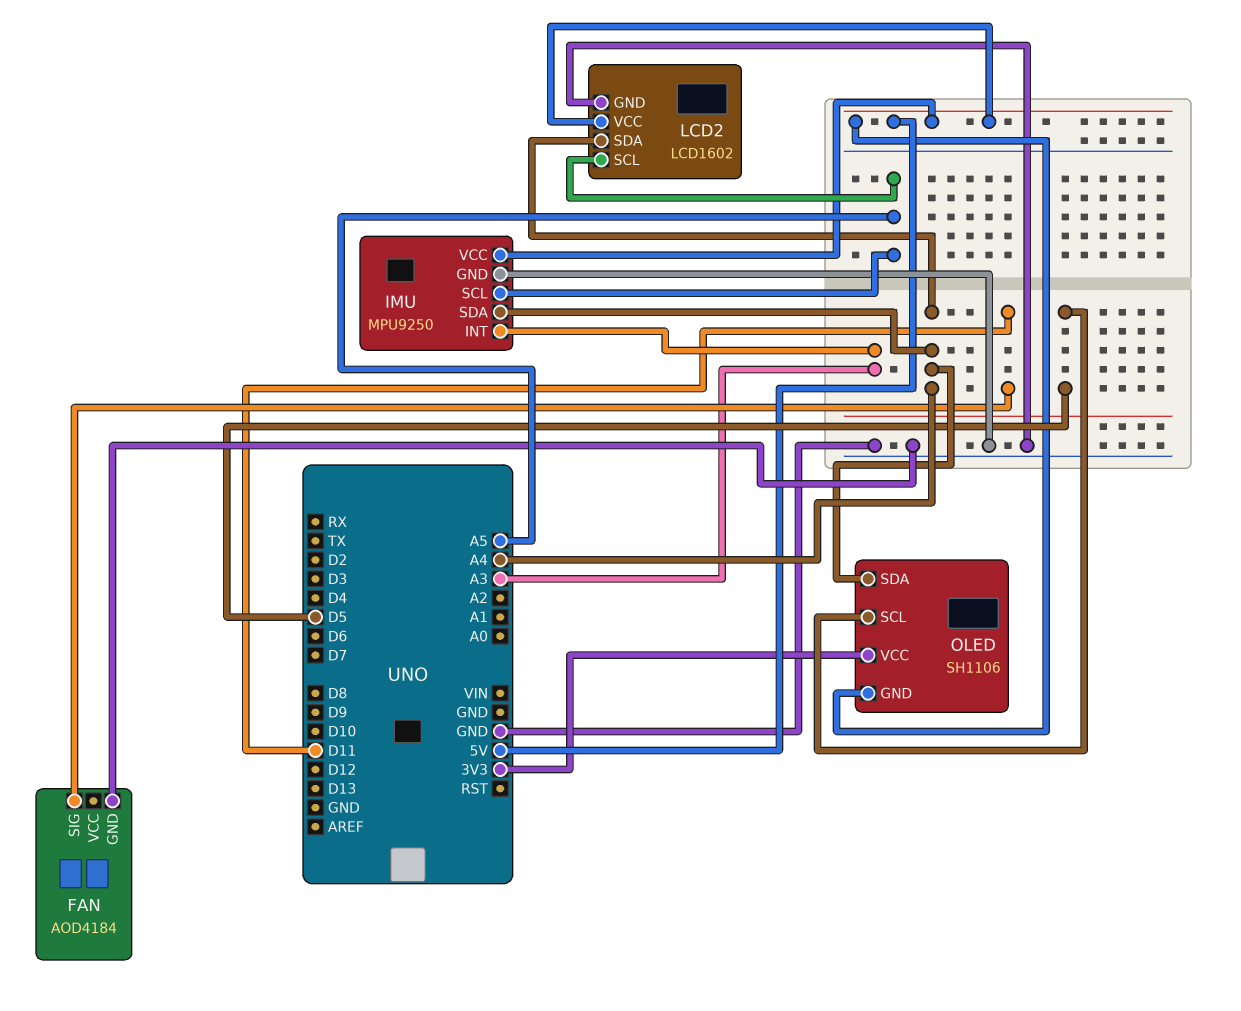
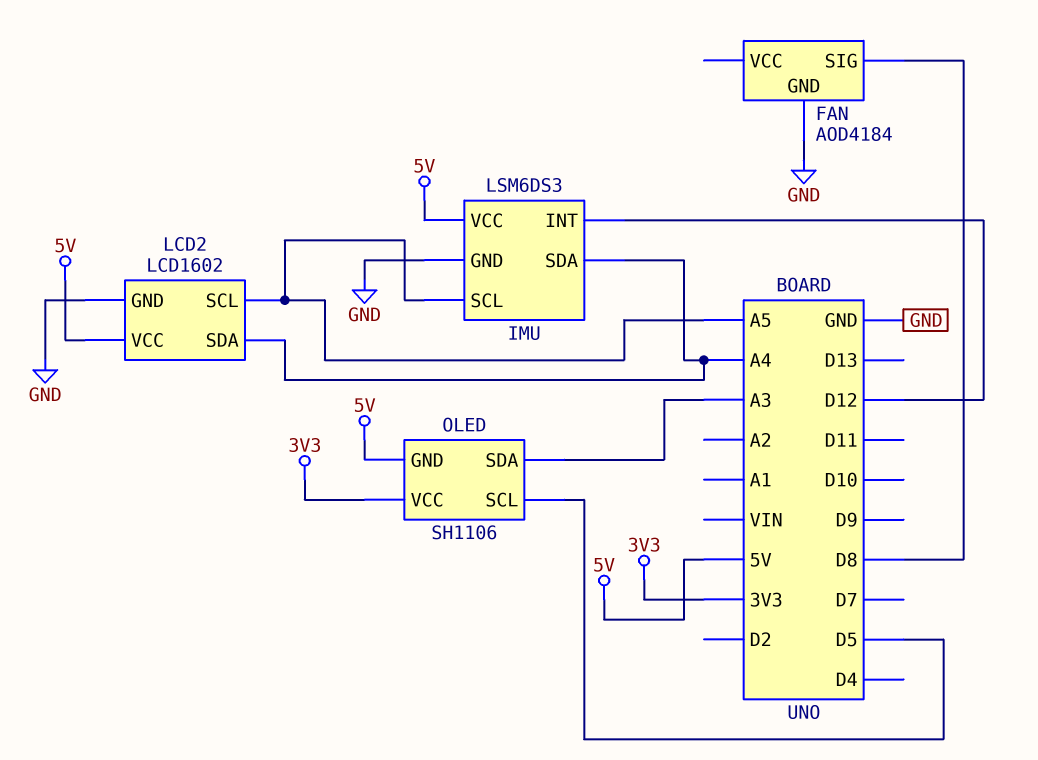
FAN pin SIG: D11 -> D8
IMU: MPU9250 -> LSM6DS3
IMU pin INT: A3 -> D12
OLED pin SDA: A4 -> A3

